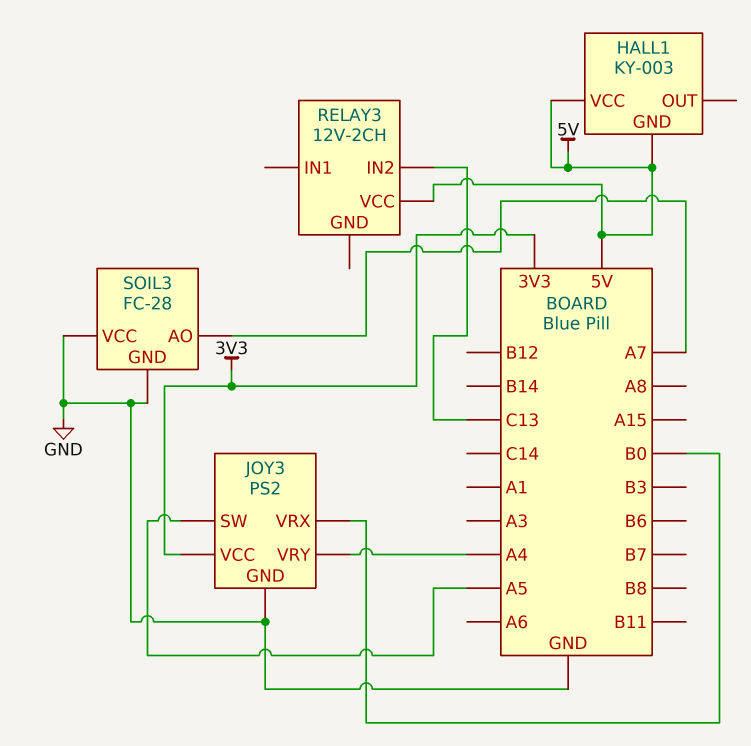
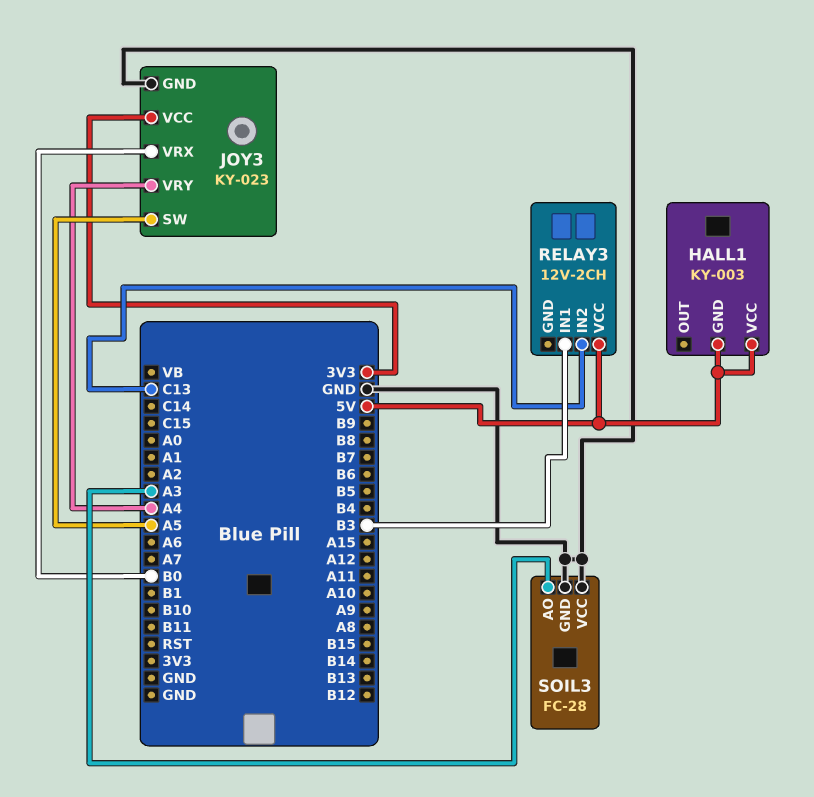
JOY3: PS2 -> KY-023
RELAY3 pin IN1: none -> B3
SOIL3 pin AO: A7 -> A3

